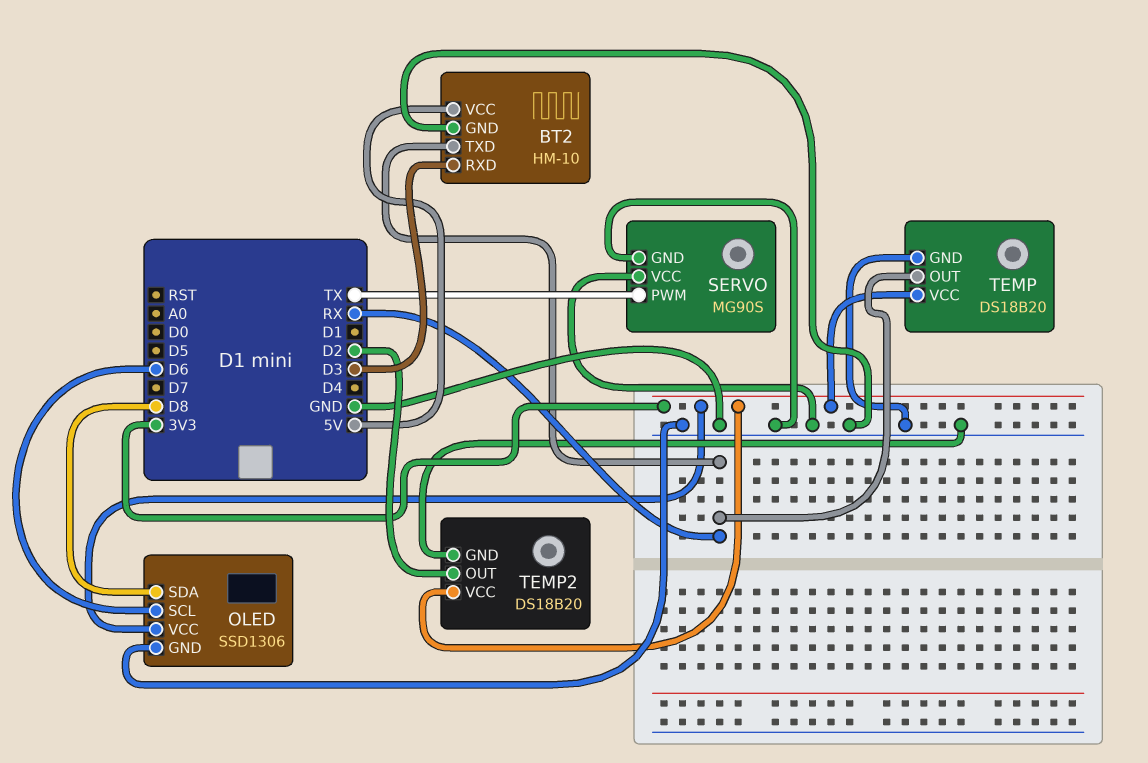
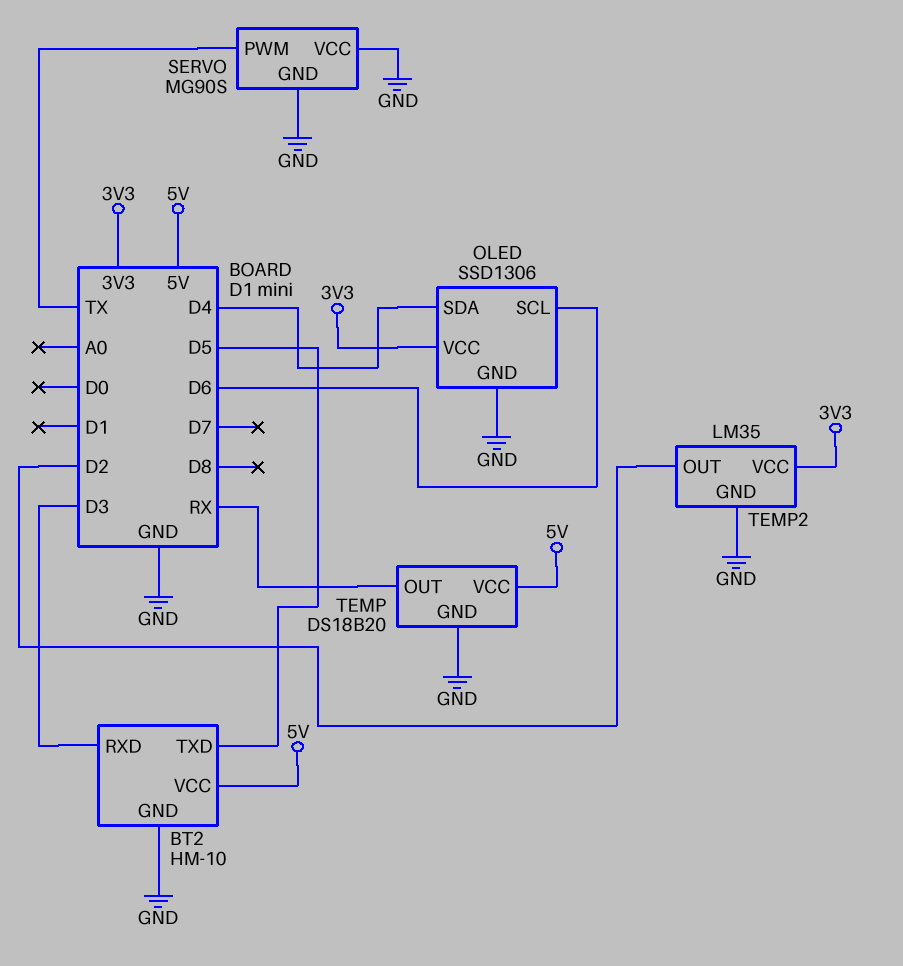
BT2 pin TXD: RX -> D5
OLED pin SDA: D8 -> D4
TEMP pin VCC: 3V3 -> 5V
TEMP2: DS18B20 -> LM35

